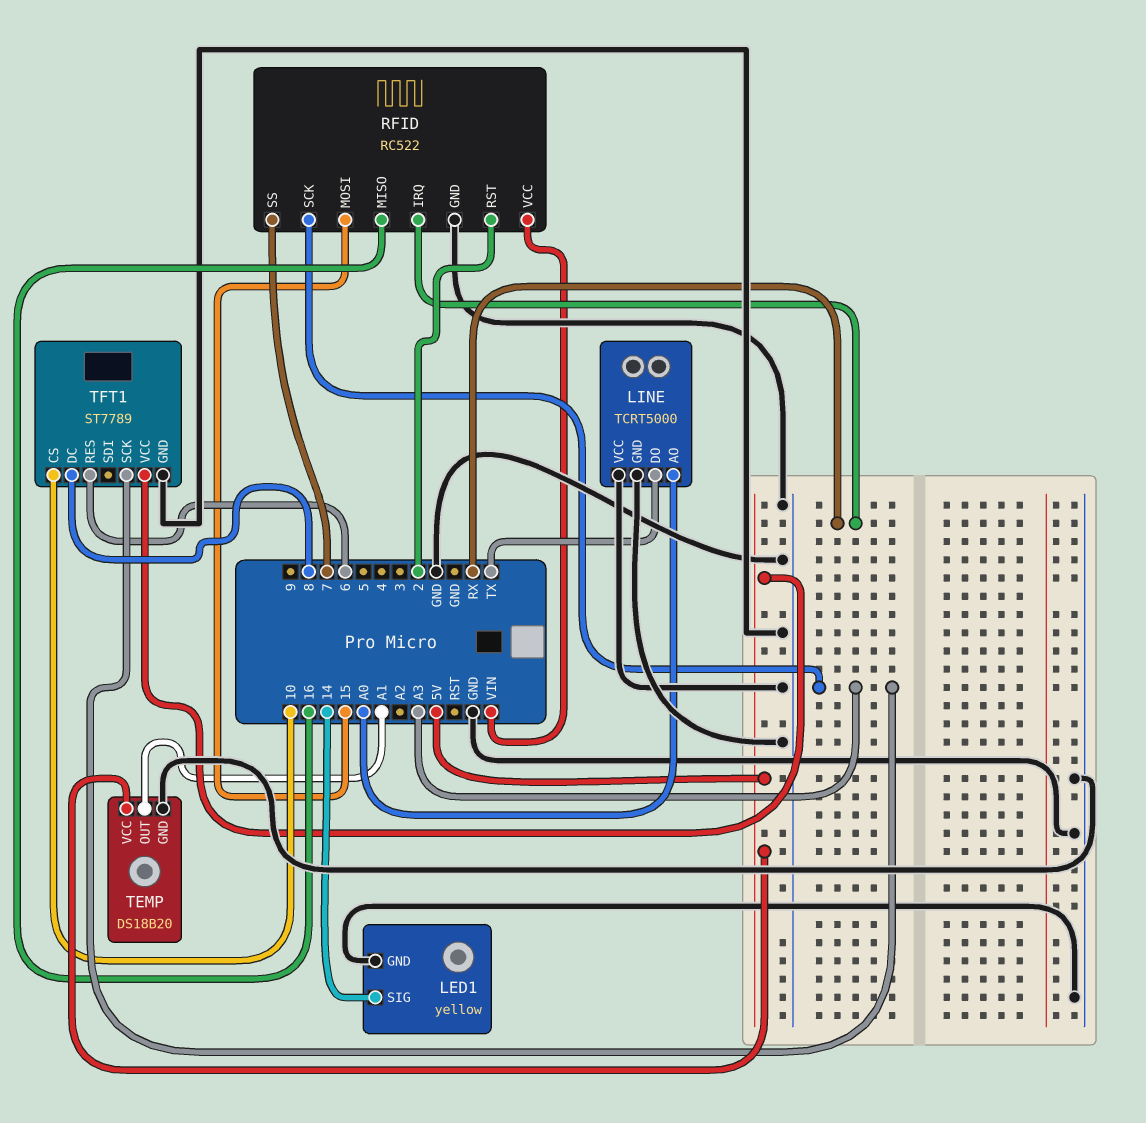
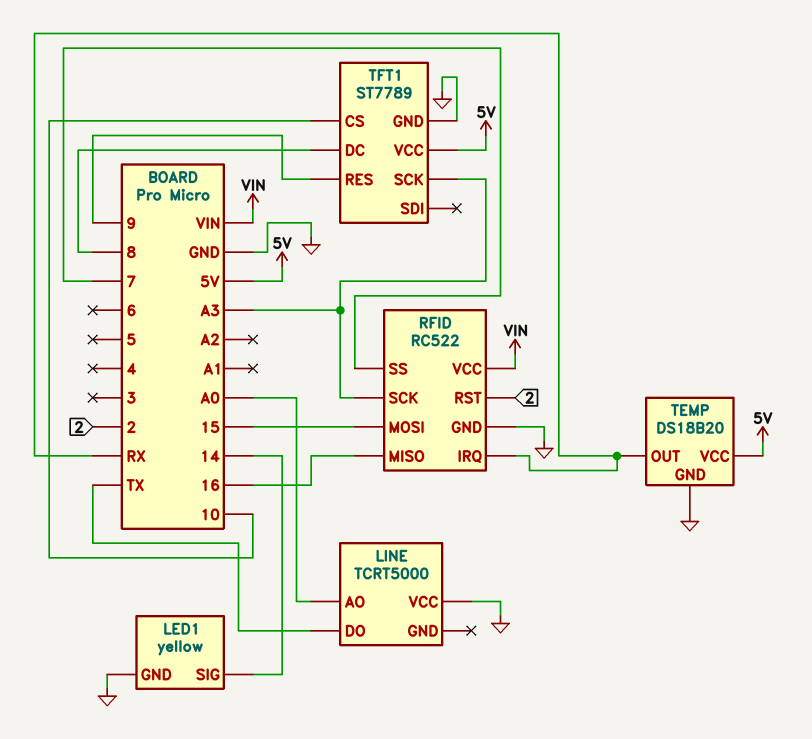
LINE pin GND: GND -> none
TEMP pin OUT: A1 -> RX
TFT1 pin RES: 6 -> 9

